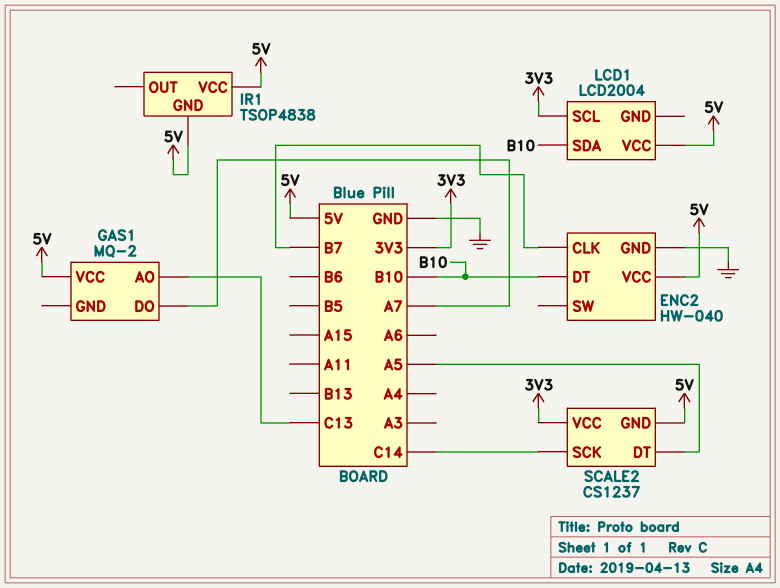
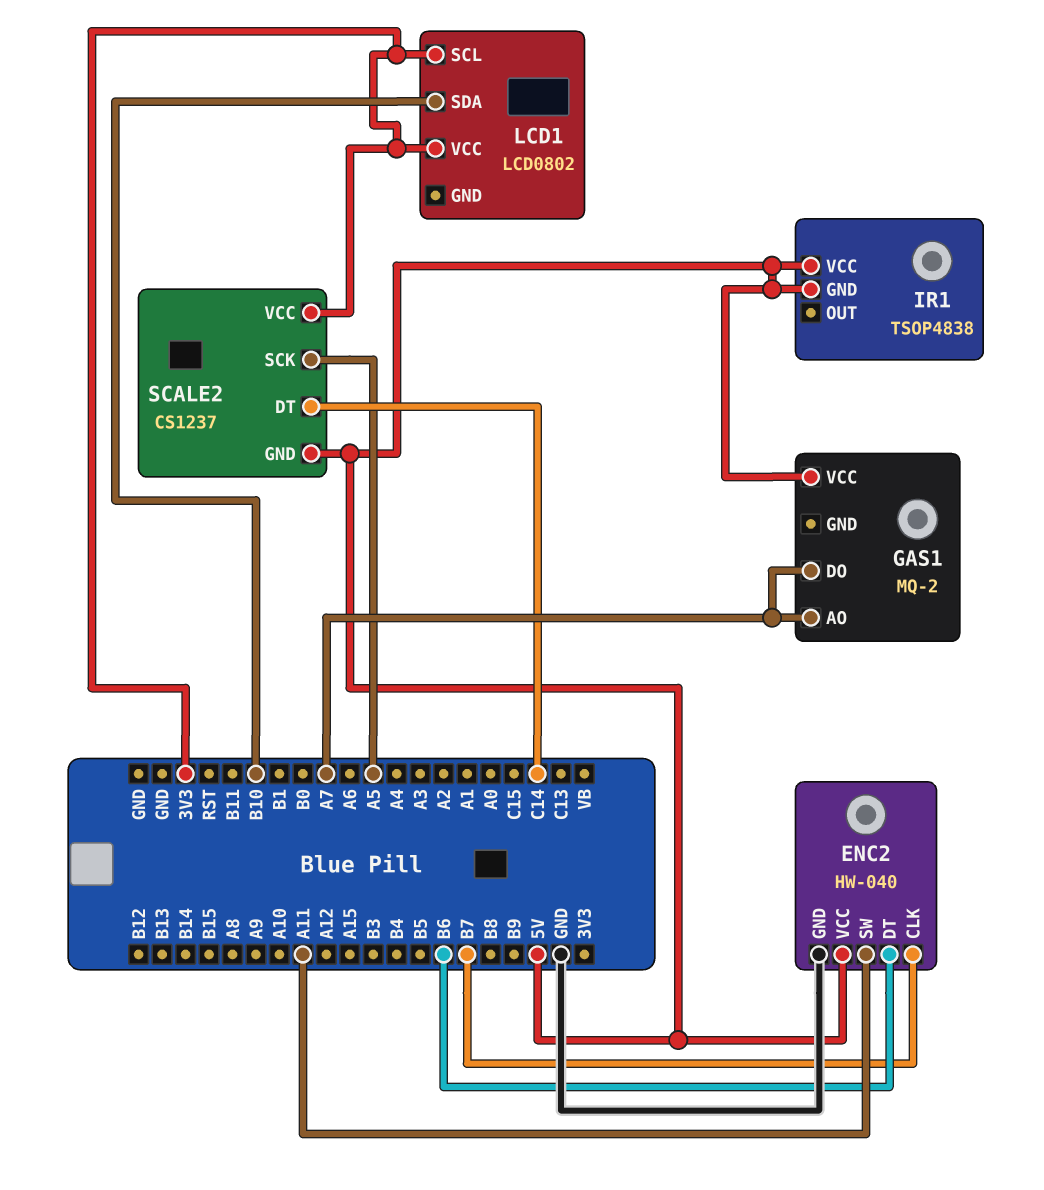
ENC2 pin DT: B10 -> B6
ENC2 pin SW: none -> A11
GAS1 pin AO: C13 -> A7
LCD1: LCD2004 -> LCD0802
LCD1 pin VCC: 5V -> 3V3
SCALE2 pin DT: A5 -> C14
SCALE2 pin SCK: C14 -> A5

